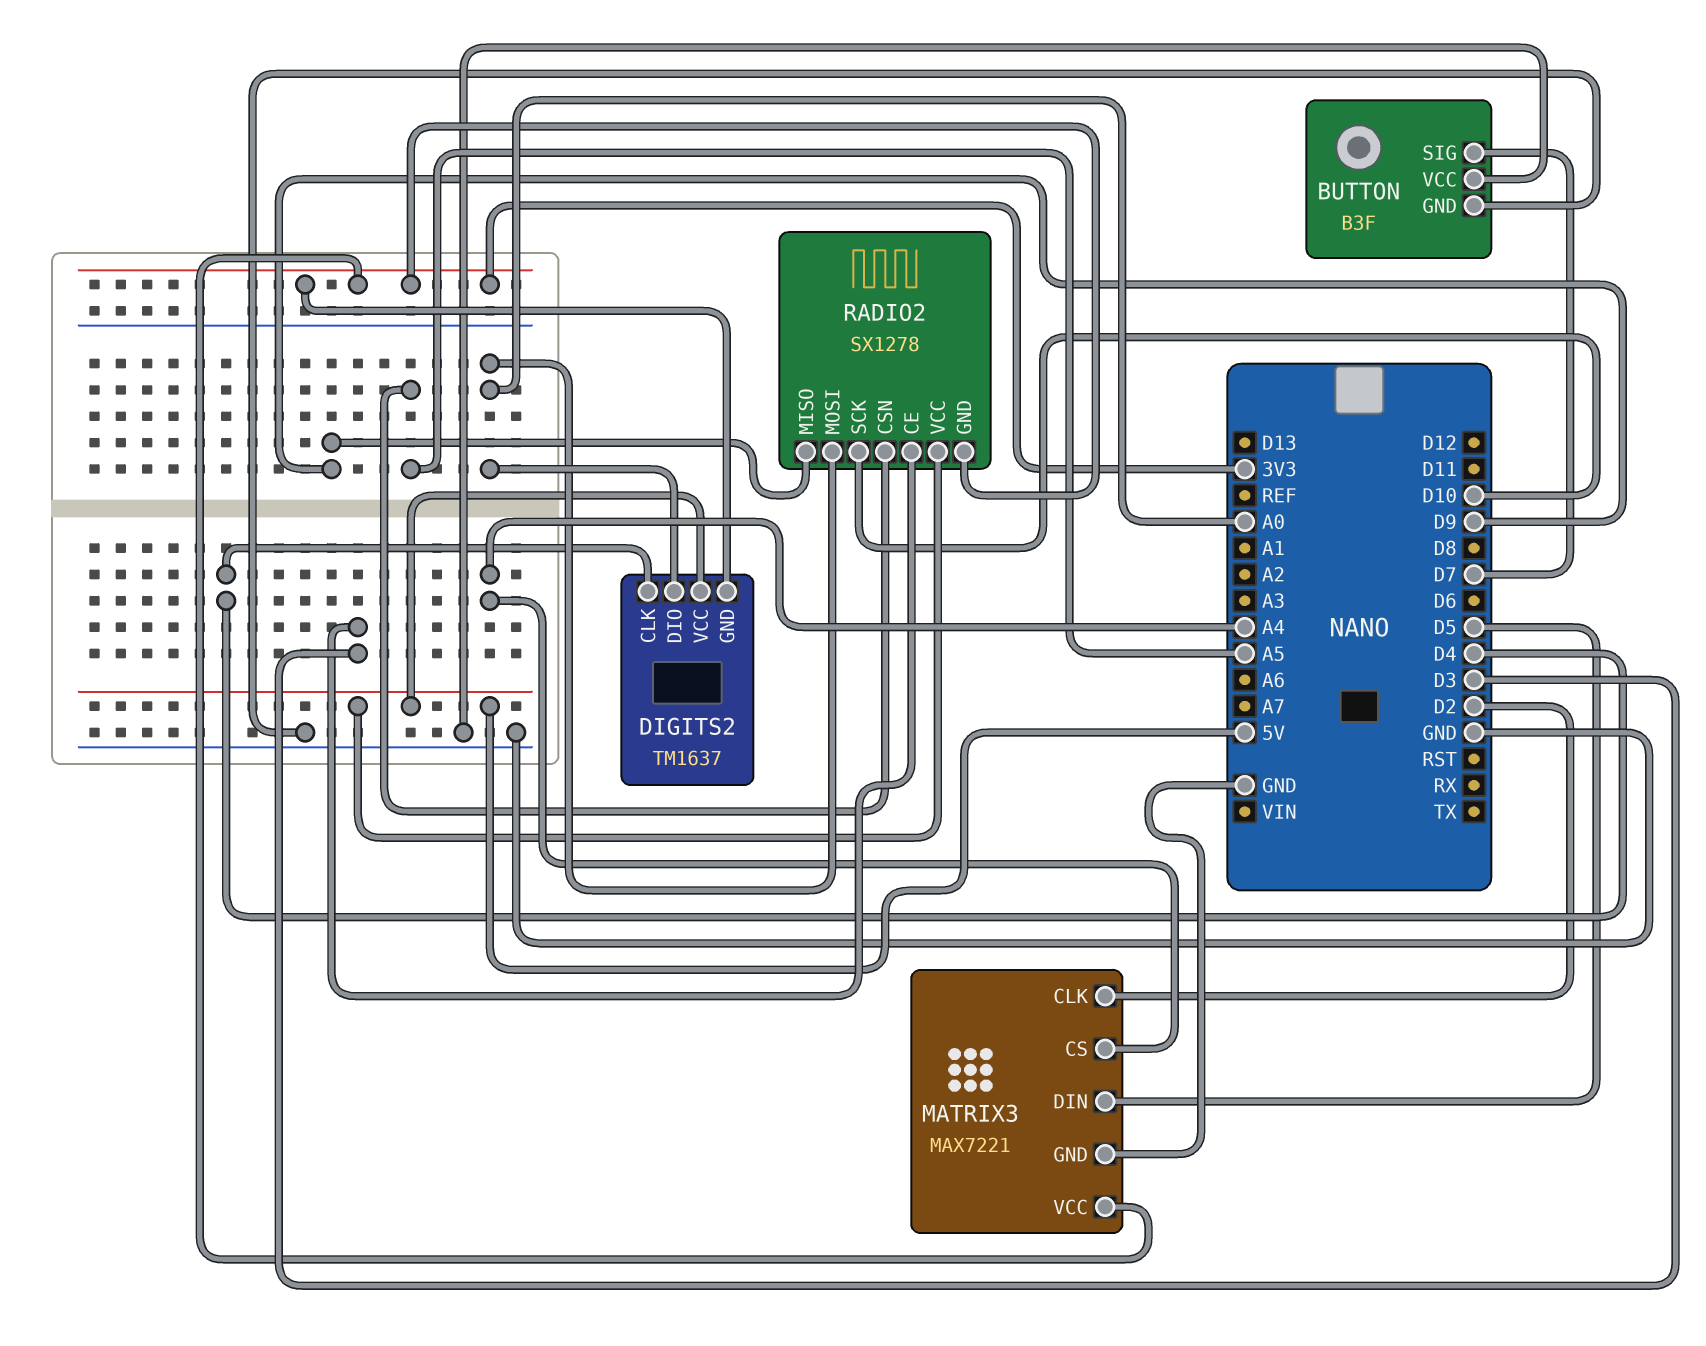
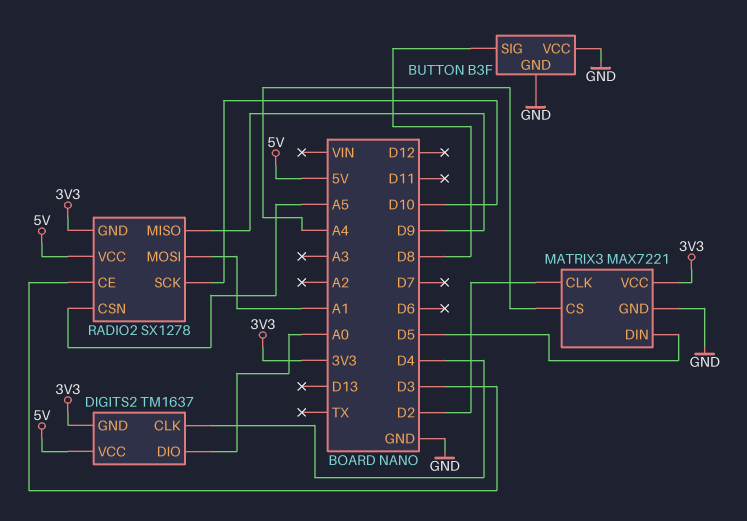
BUTTON pin SIG: D7 -> D8
RADIO2 pin MOSI: A0 -> A1

